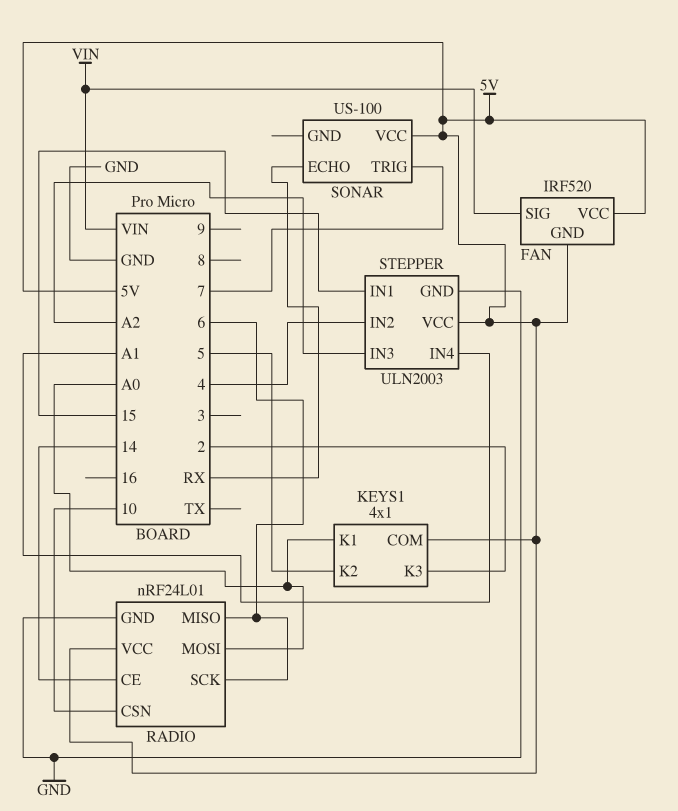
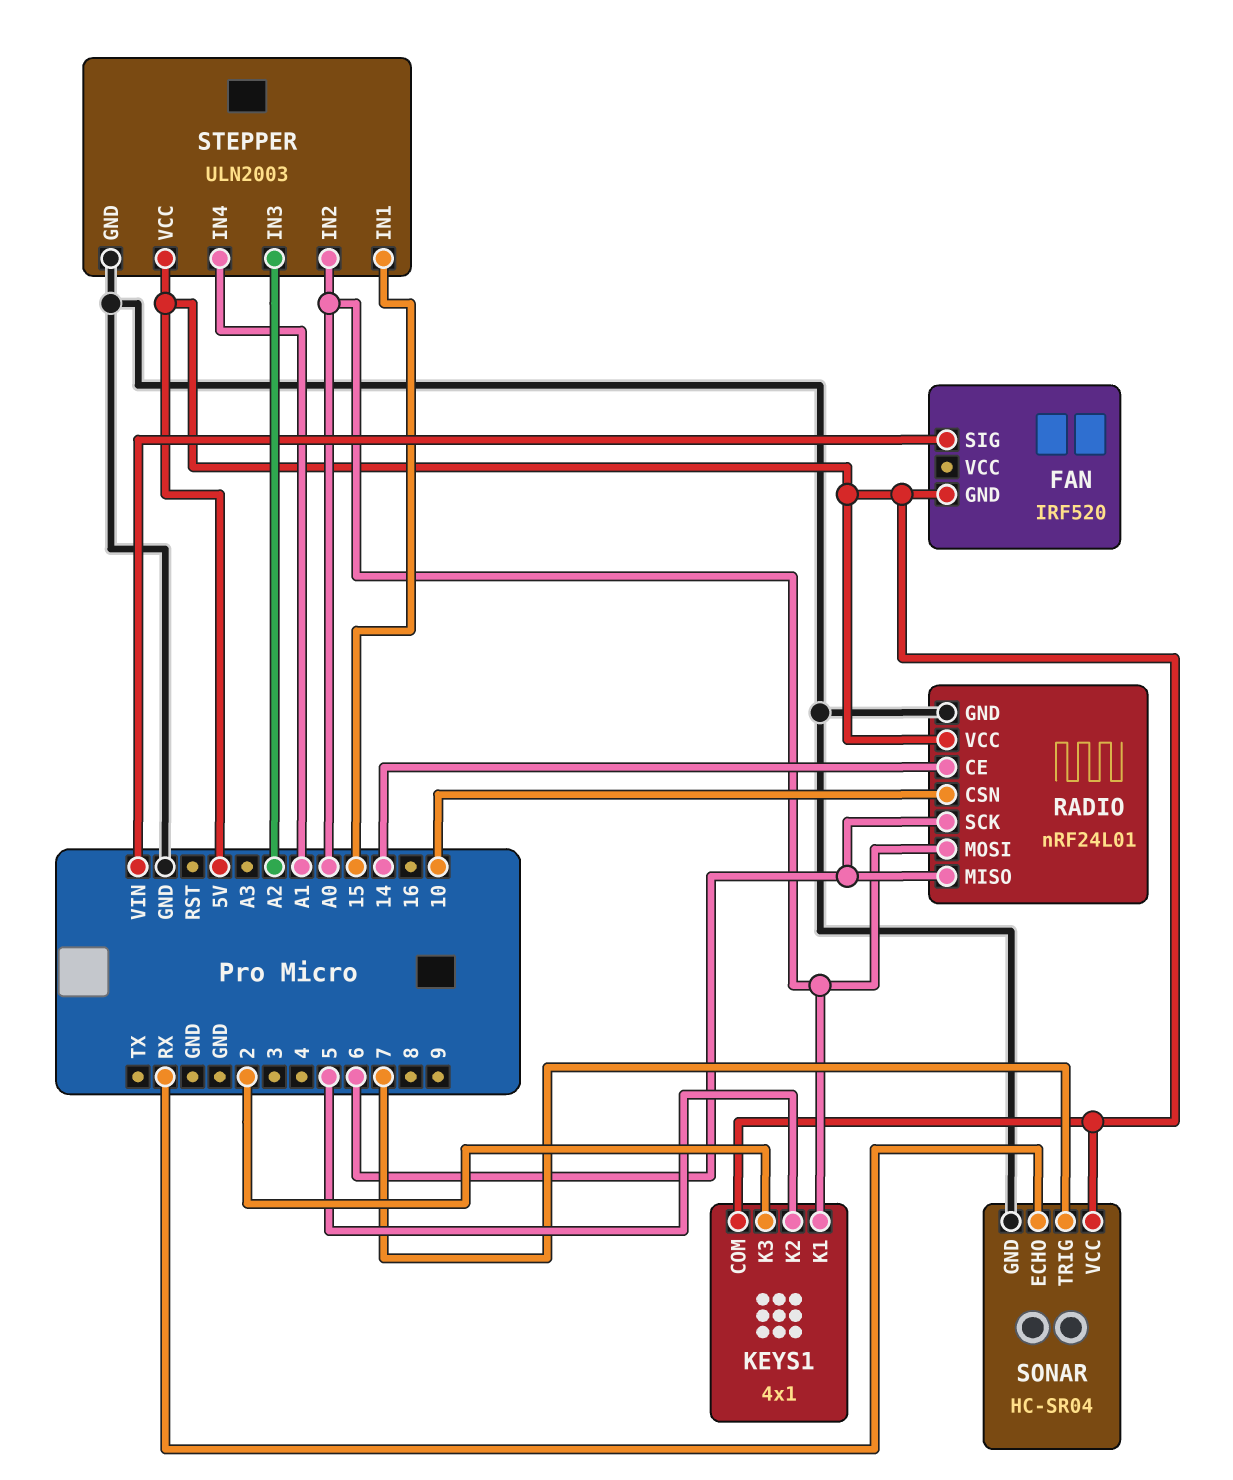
FAN pin VCC: 5V -> none
SONAR: US-100 -> HC-SR04
SONAR pin GND: none -> GND
STEPPER pin IN2: 4 -> A0

